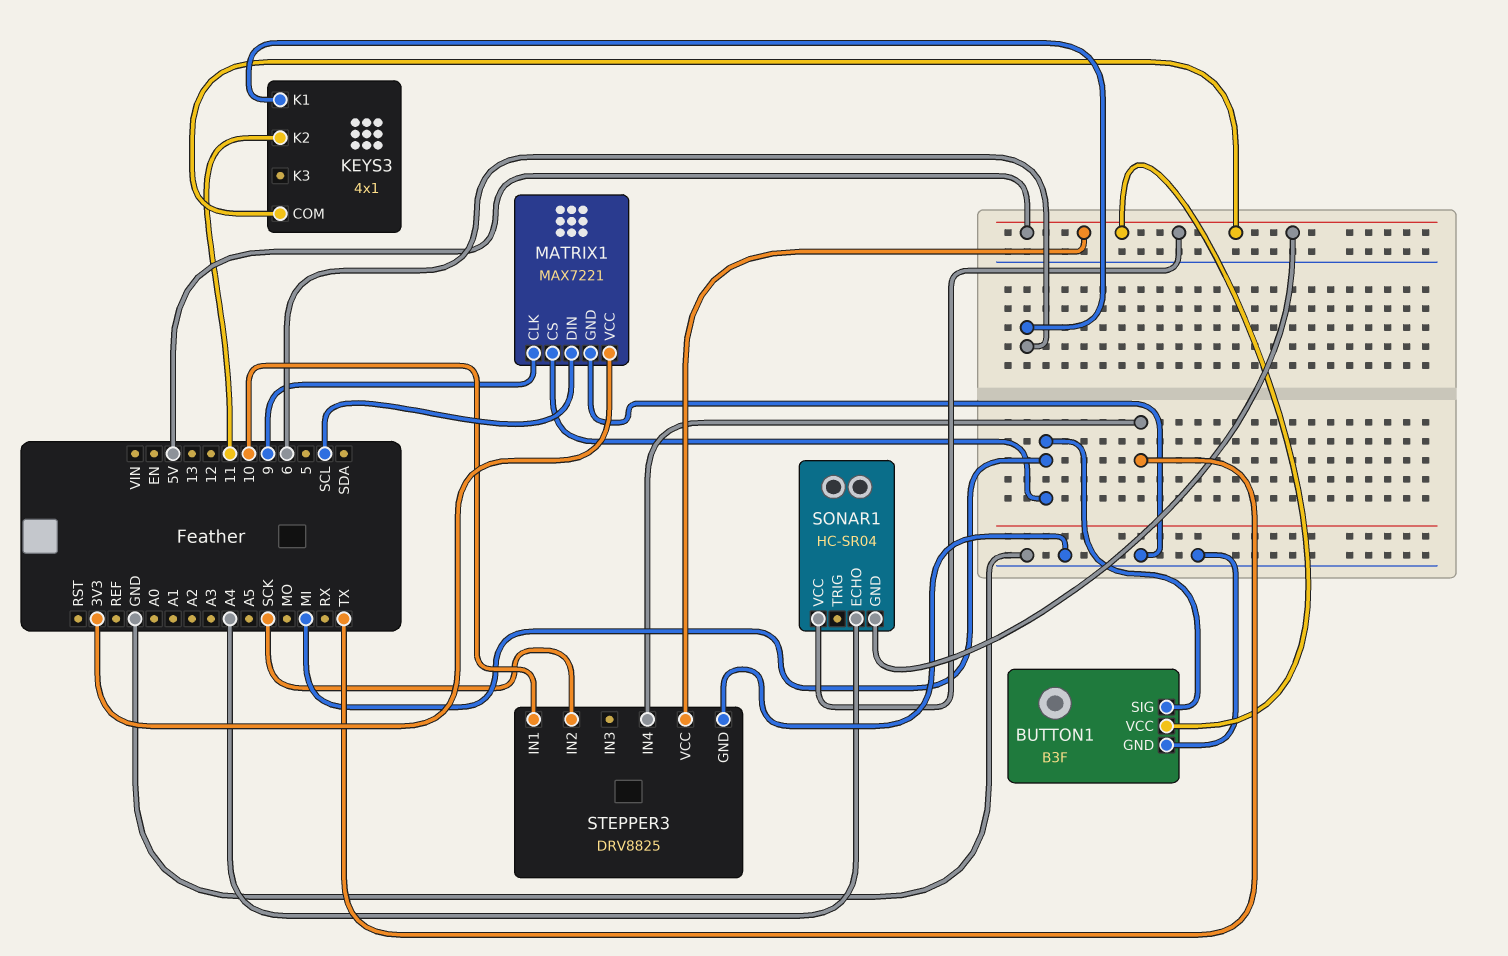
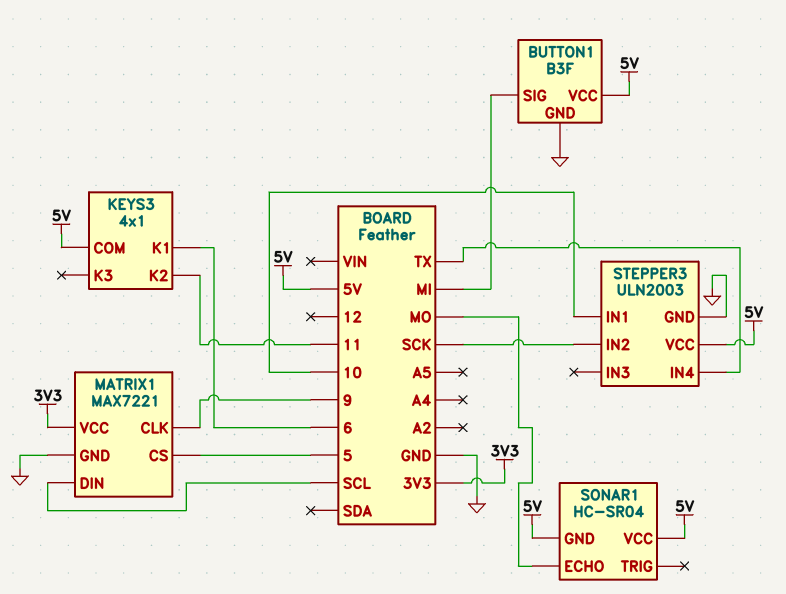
MATRIX1 pin CS: MI -> 5
SONAR1 pin ECHO: A4 -> MO
STEPPER3: DRV8825 -> ULN2003

